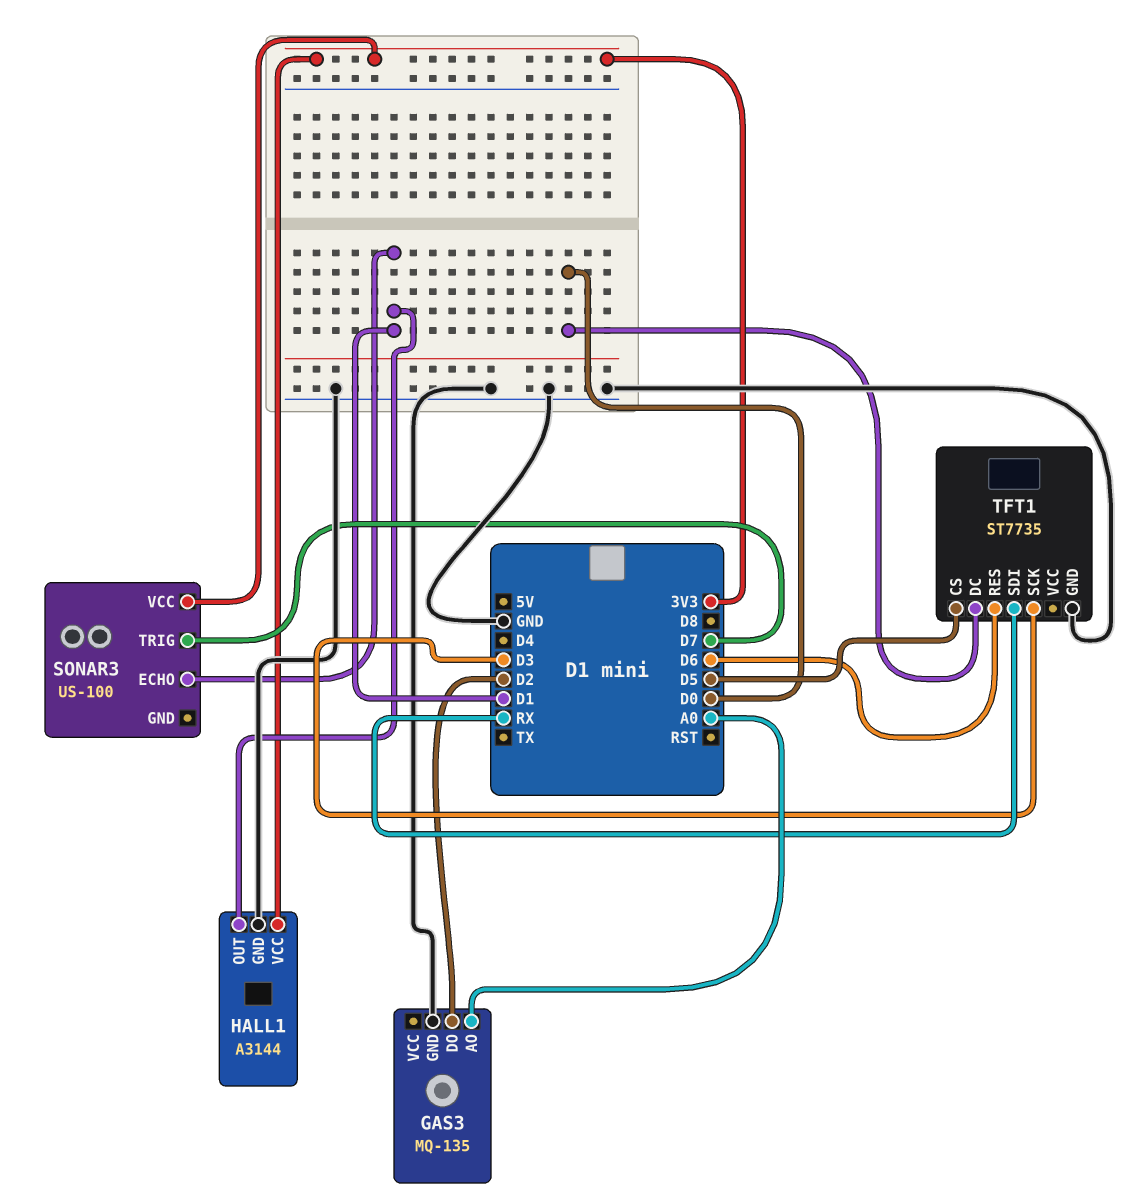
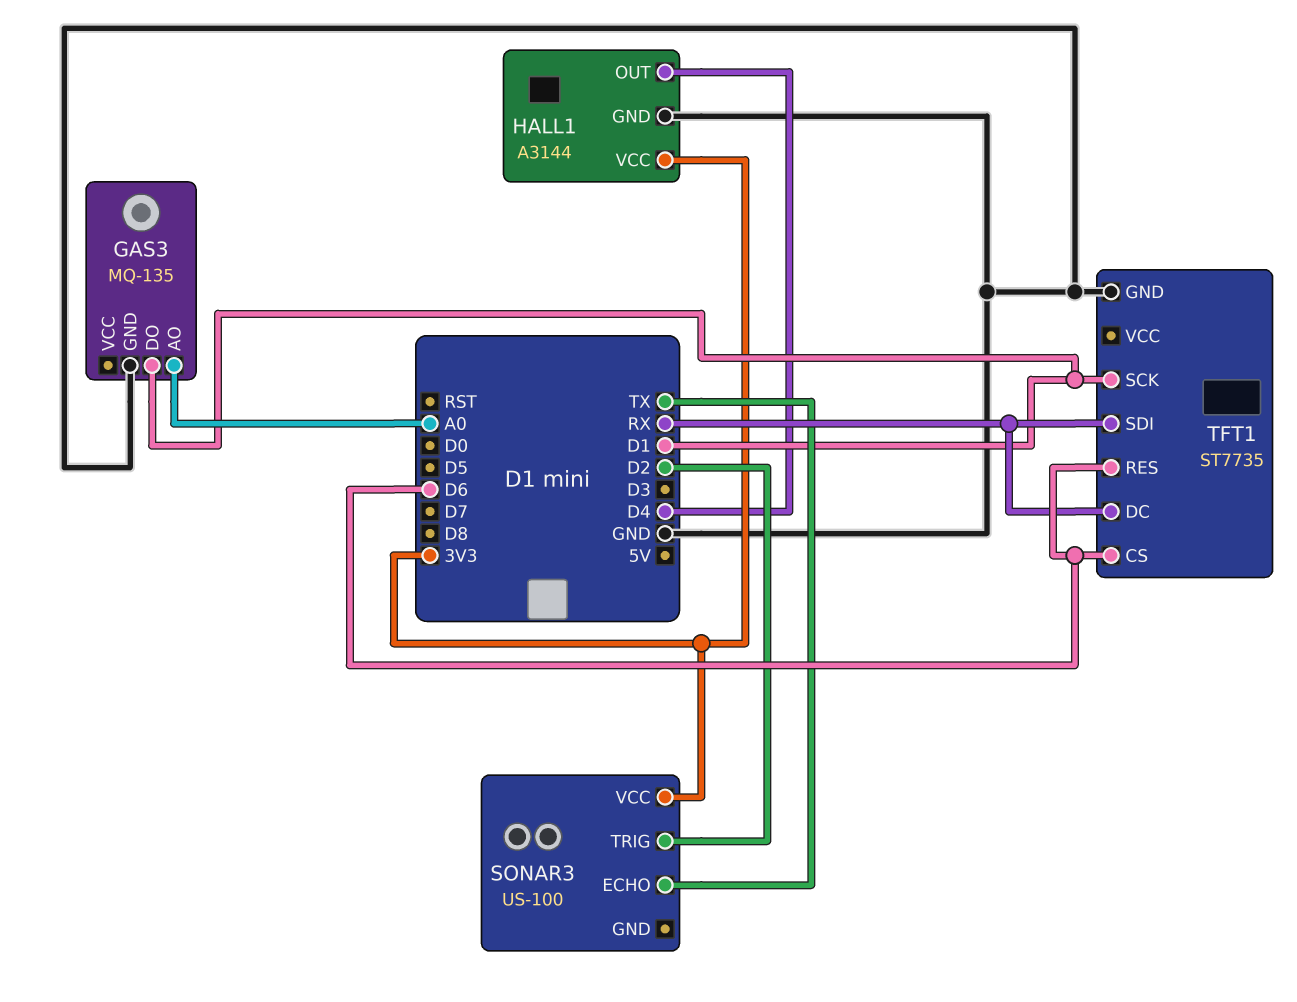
GAS3 pin DO: D2 -> D1
HALL1 pin OUT: D1 -> D4
SONAR3 pin ECHO: D1 -> TX
SONAR3 pin TRIG: D7 -> D2
TFT1 pin CS: D5 -> D6
TFT1 pin DC: D0 -> RX
TFT1 pin SCK: D3 -> D1

